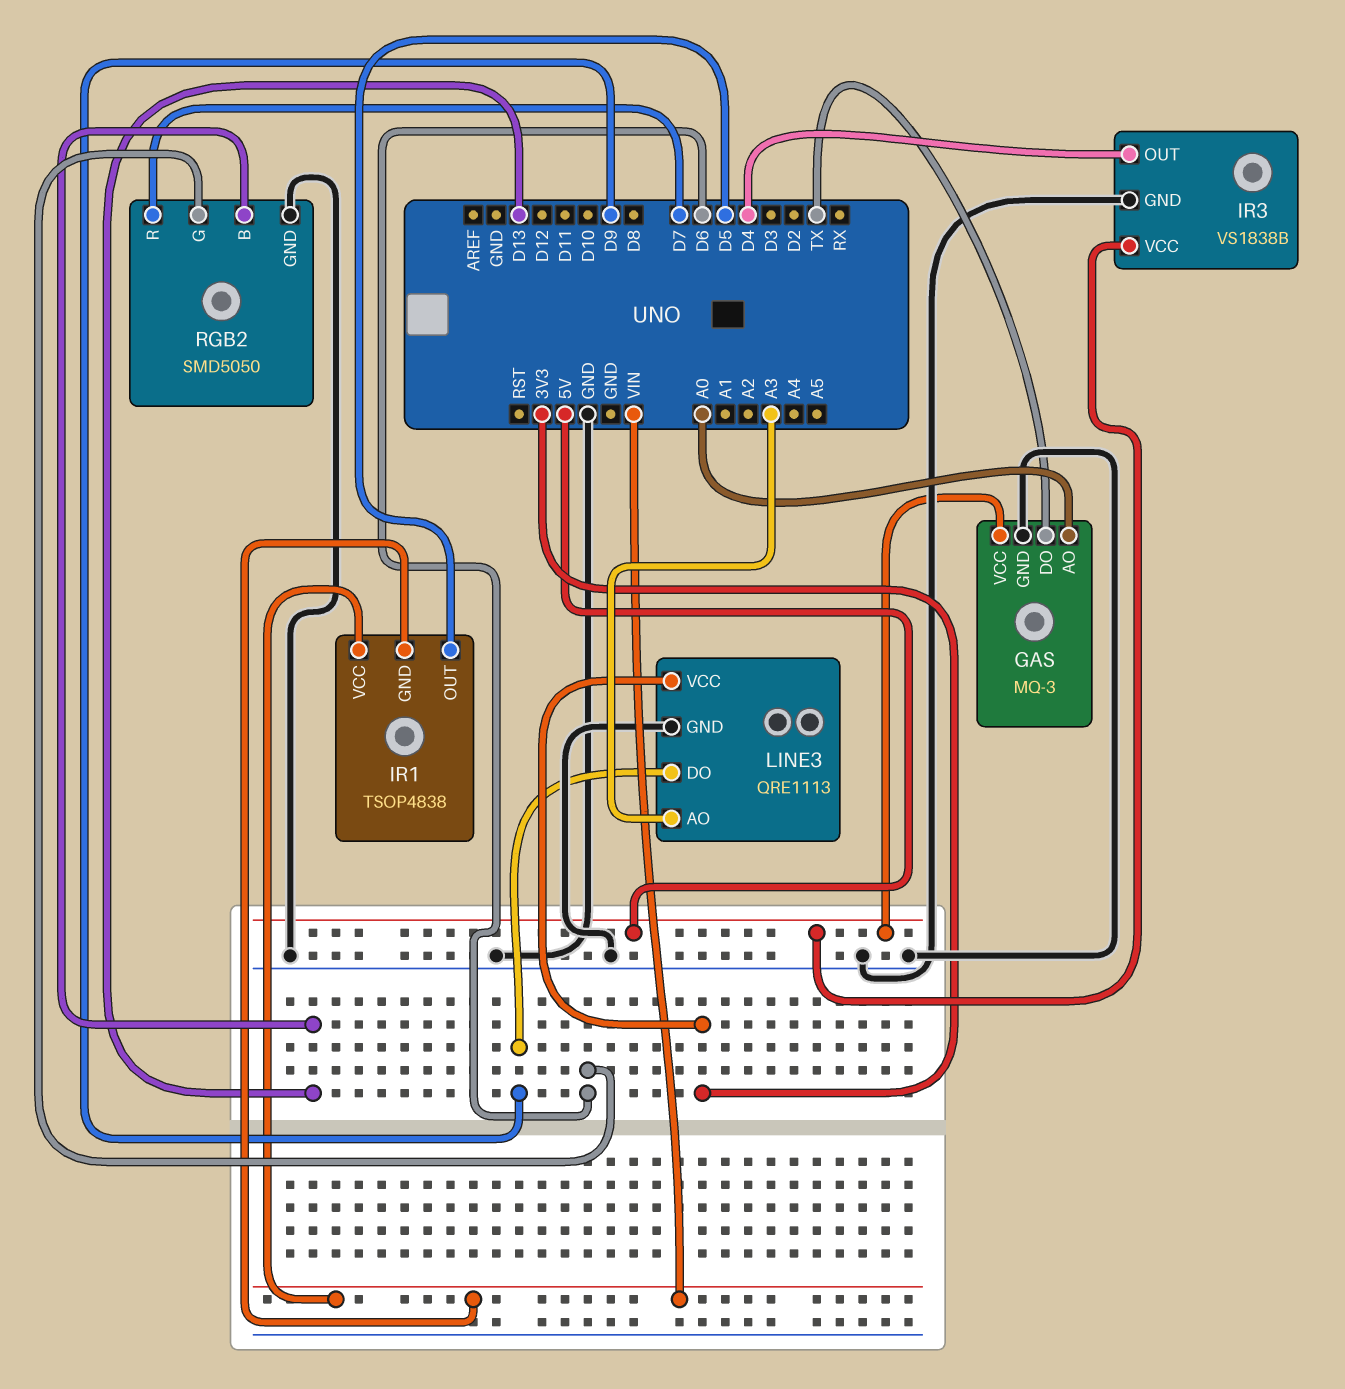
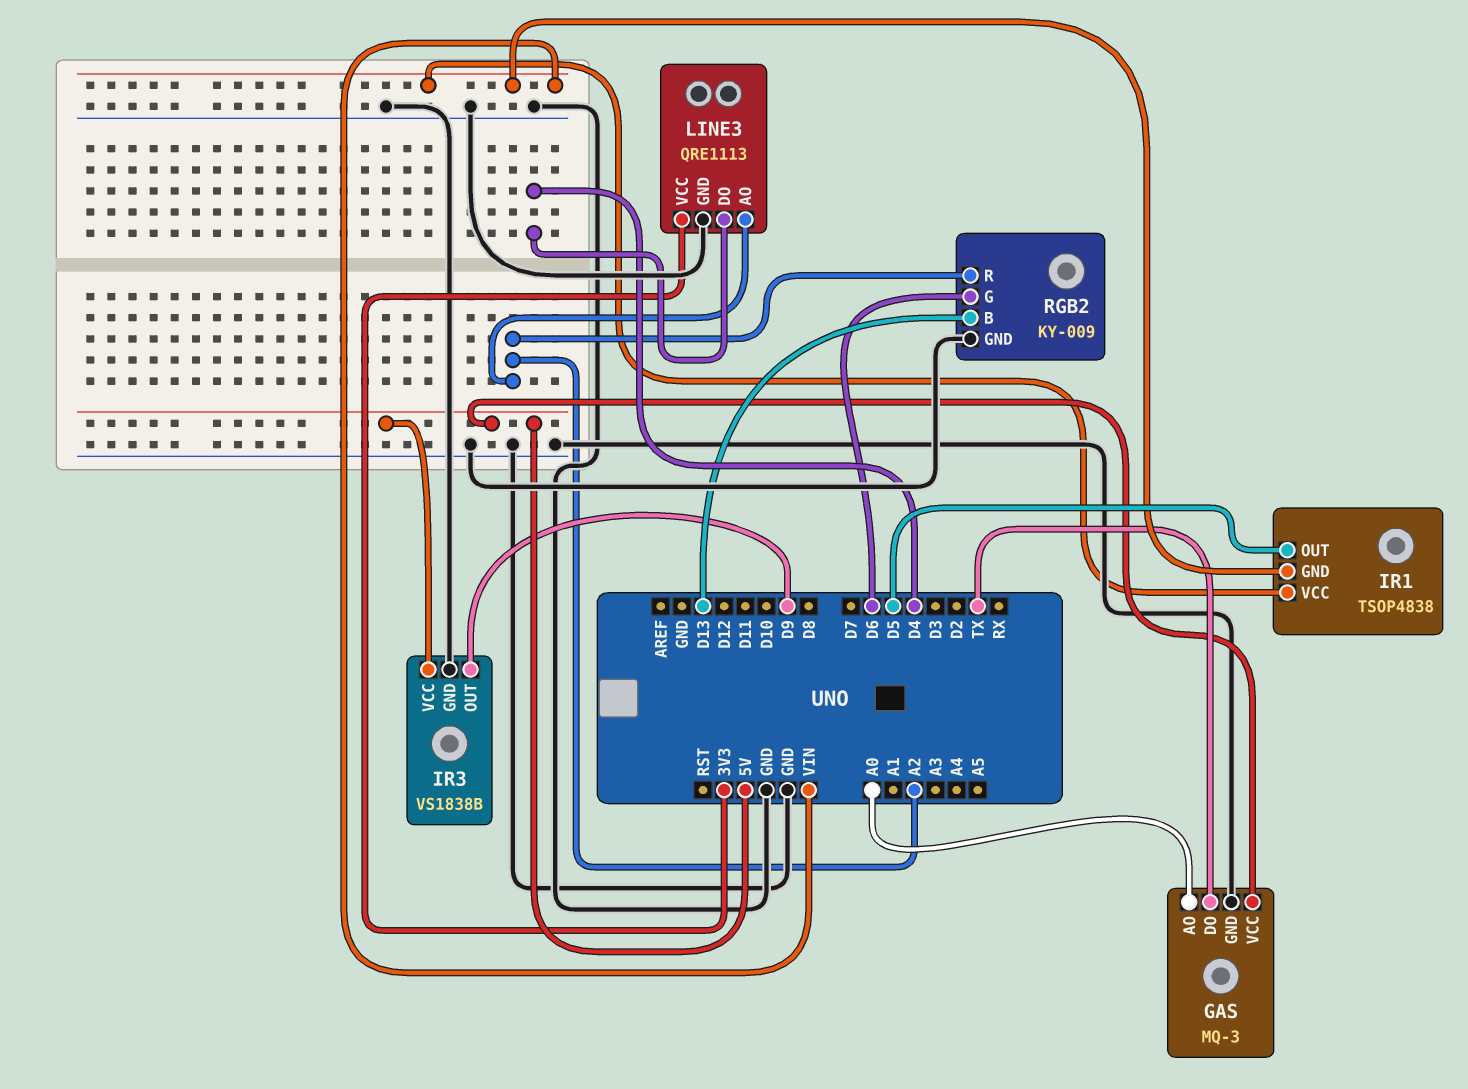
IR3 pin OUT: D4 -> D9
LINE3 pin AO: A3 -> A2
LINE3 pin DO: D9 -> D4
RGB2: SMD5050 -> KY-009
RGB2 pin R: D7 -> A2

